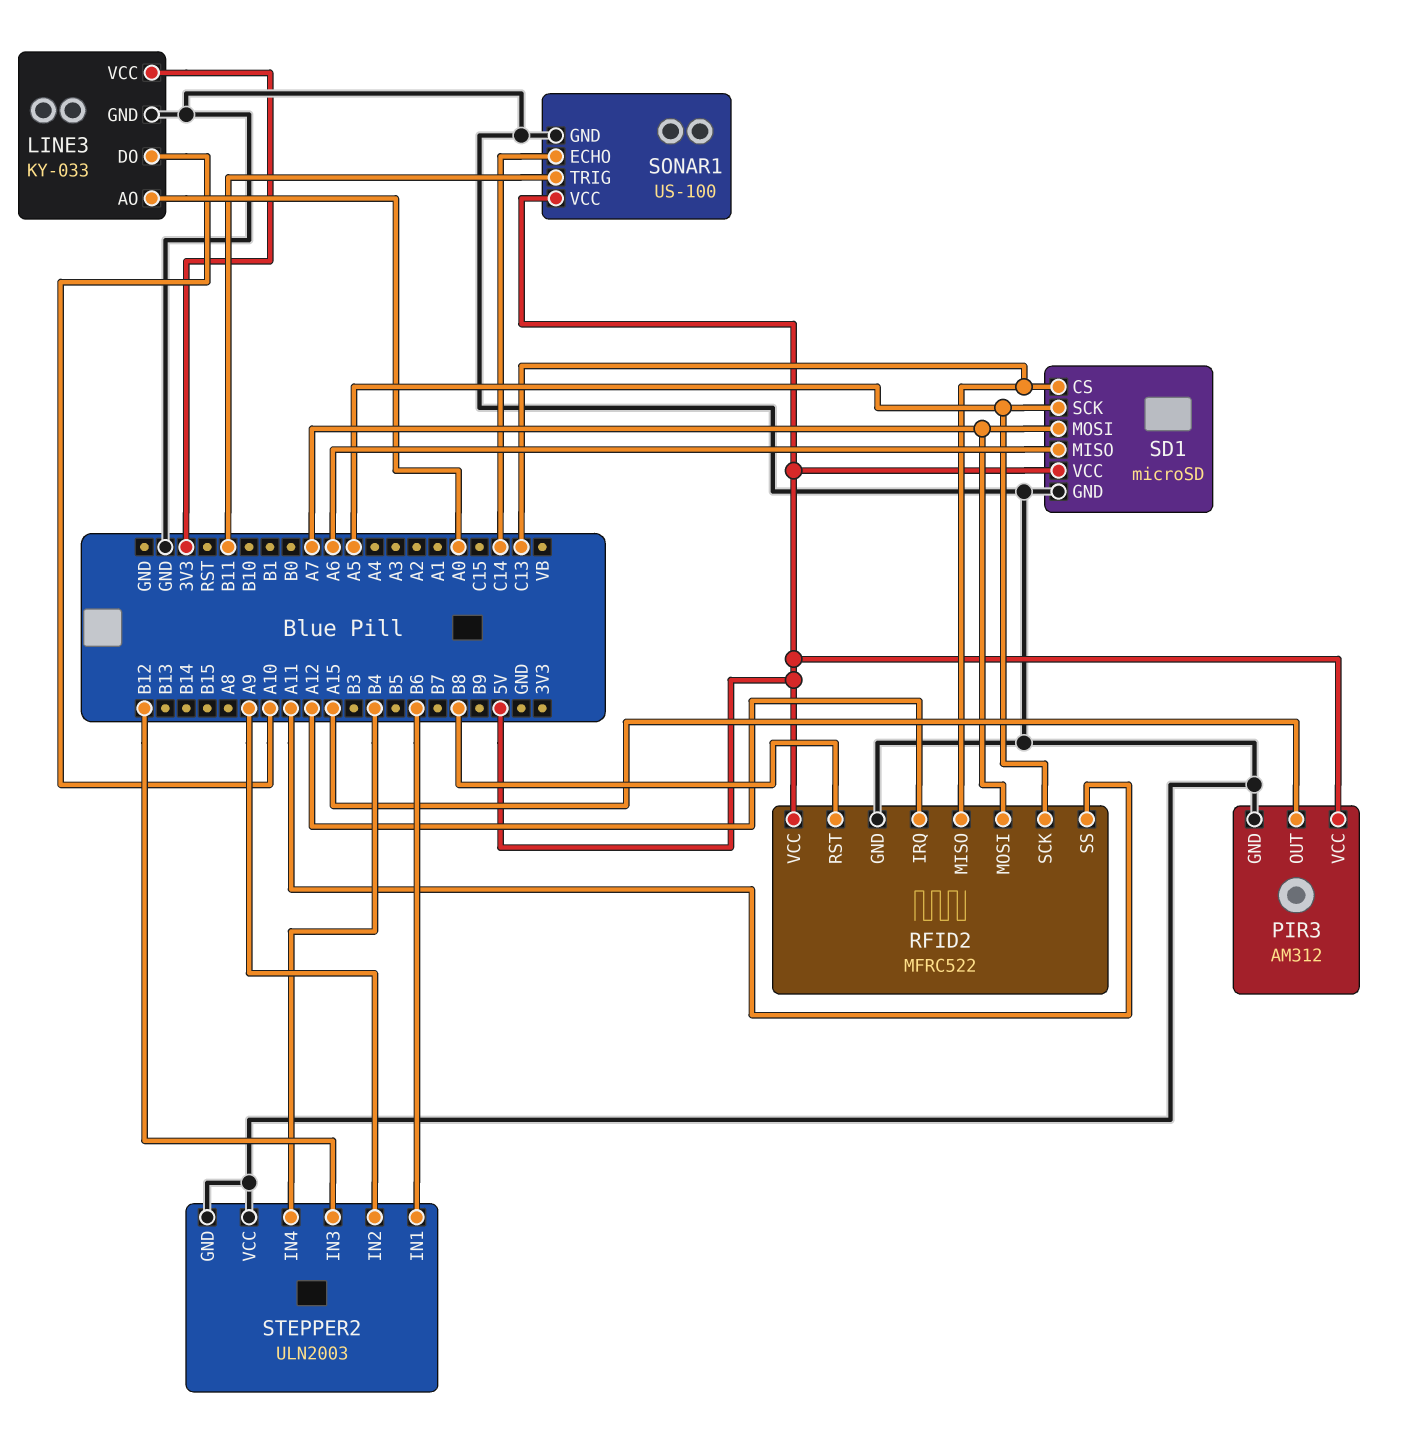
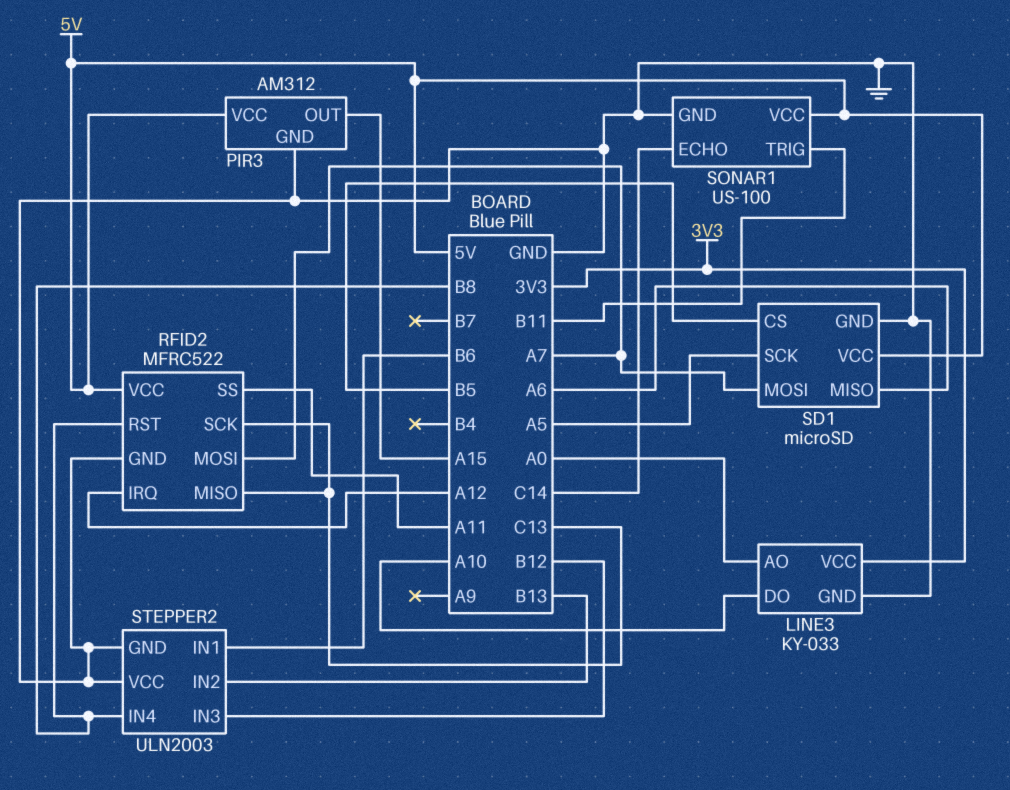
RFID2 pin SCK: A5 -> C13
SD1 pin CS: C13 -> B5
STEPPER2 pin IN2: A9 -> B13
STEPPER2 pin IN4: B4 -> B8

